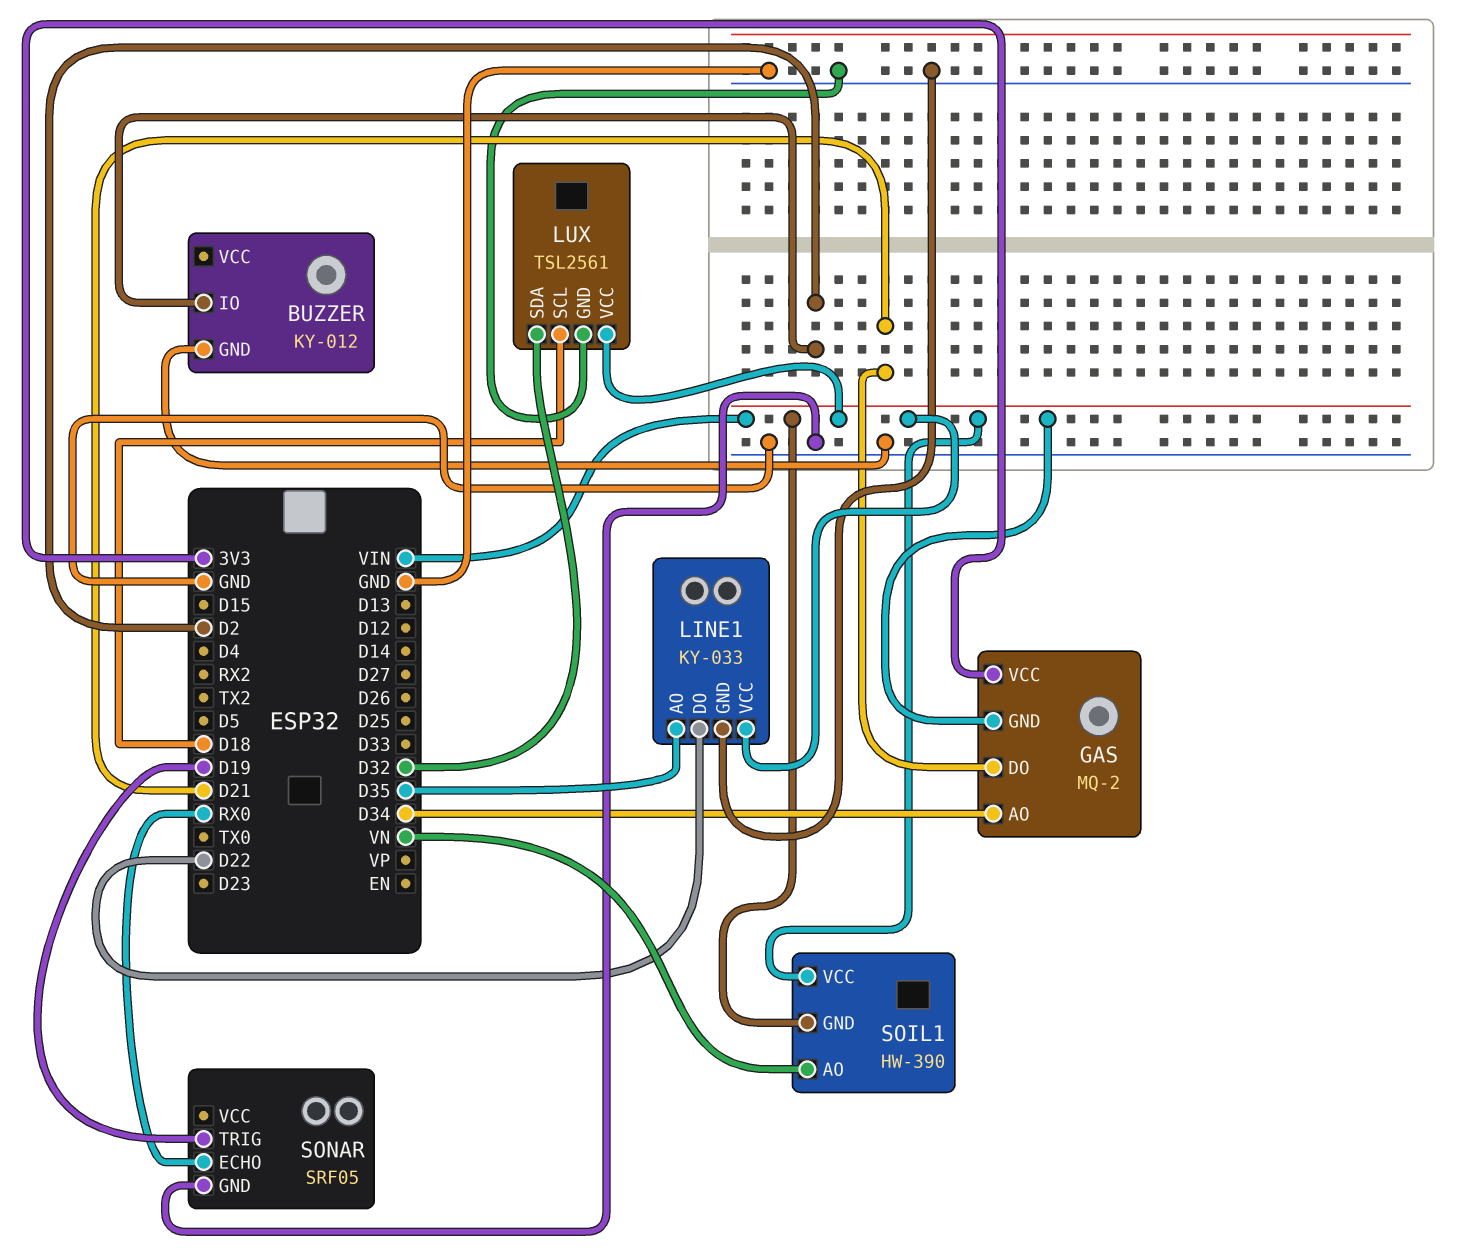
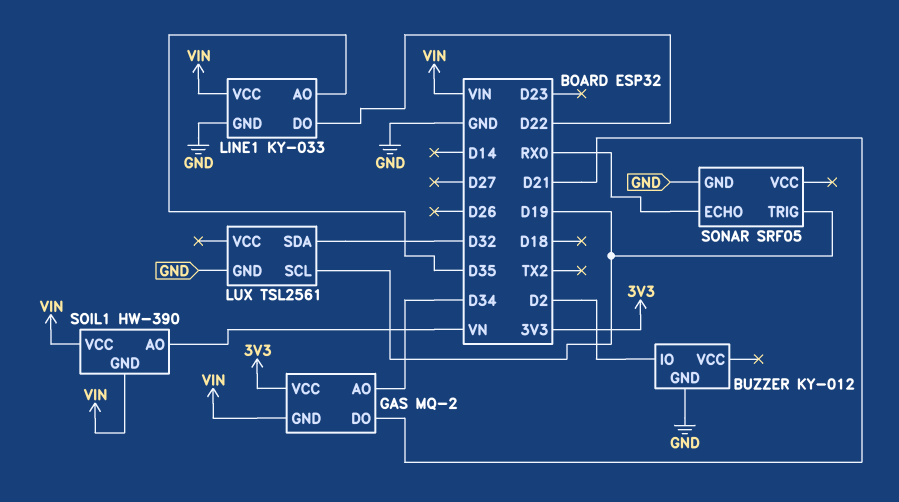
LUX pin SCL: D18 -> D19
LUX pin VCC: VIN -> none

